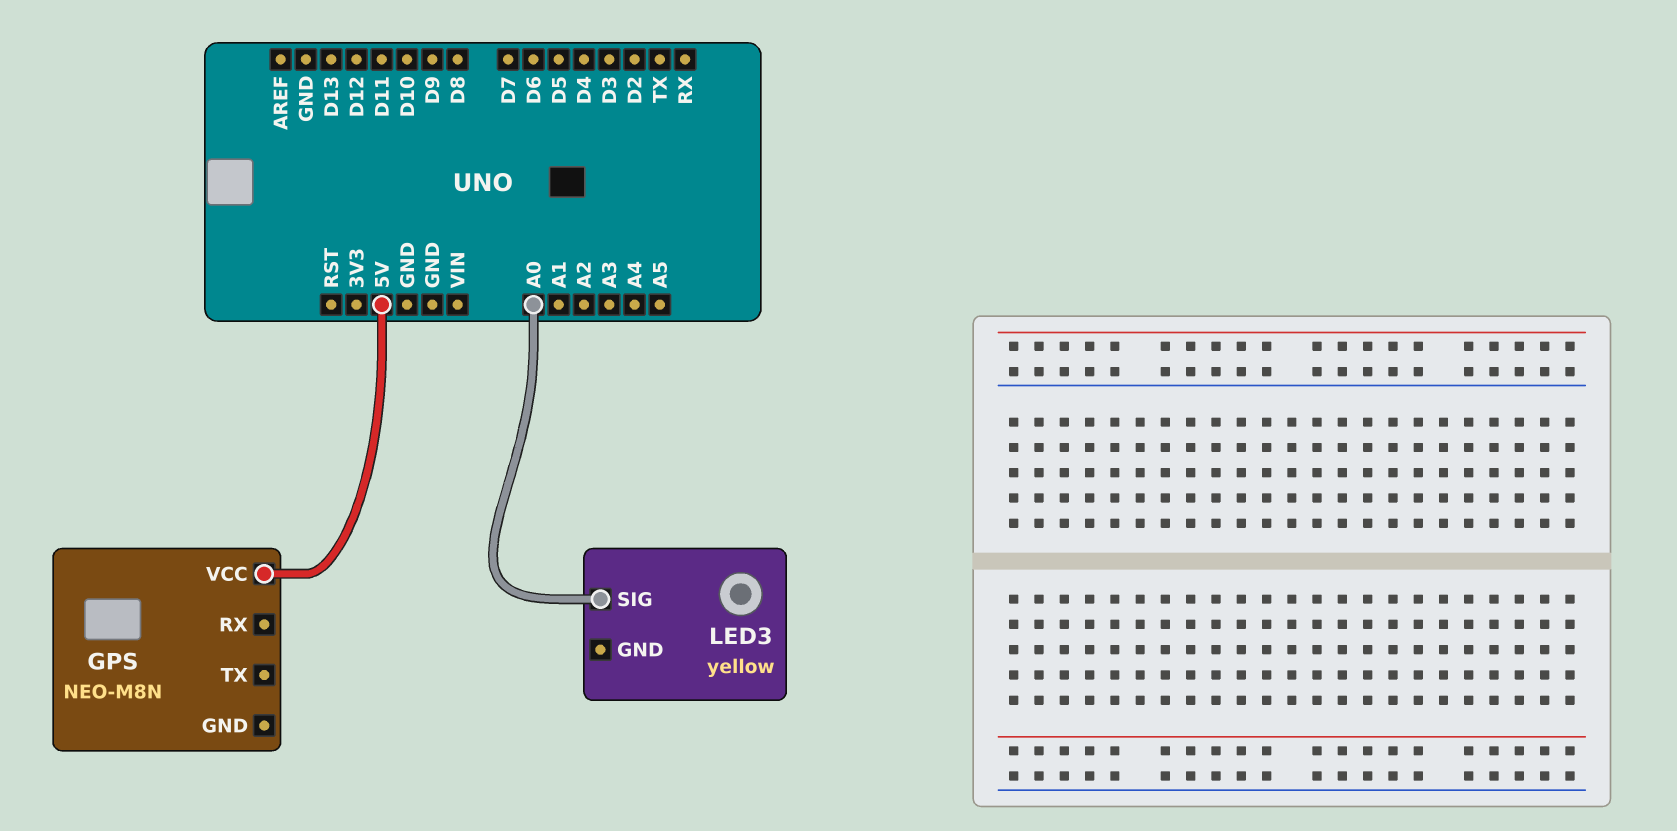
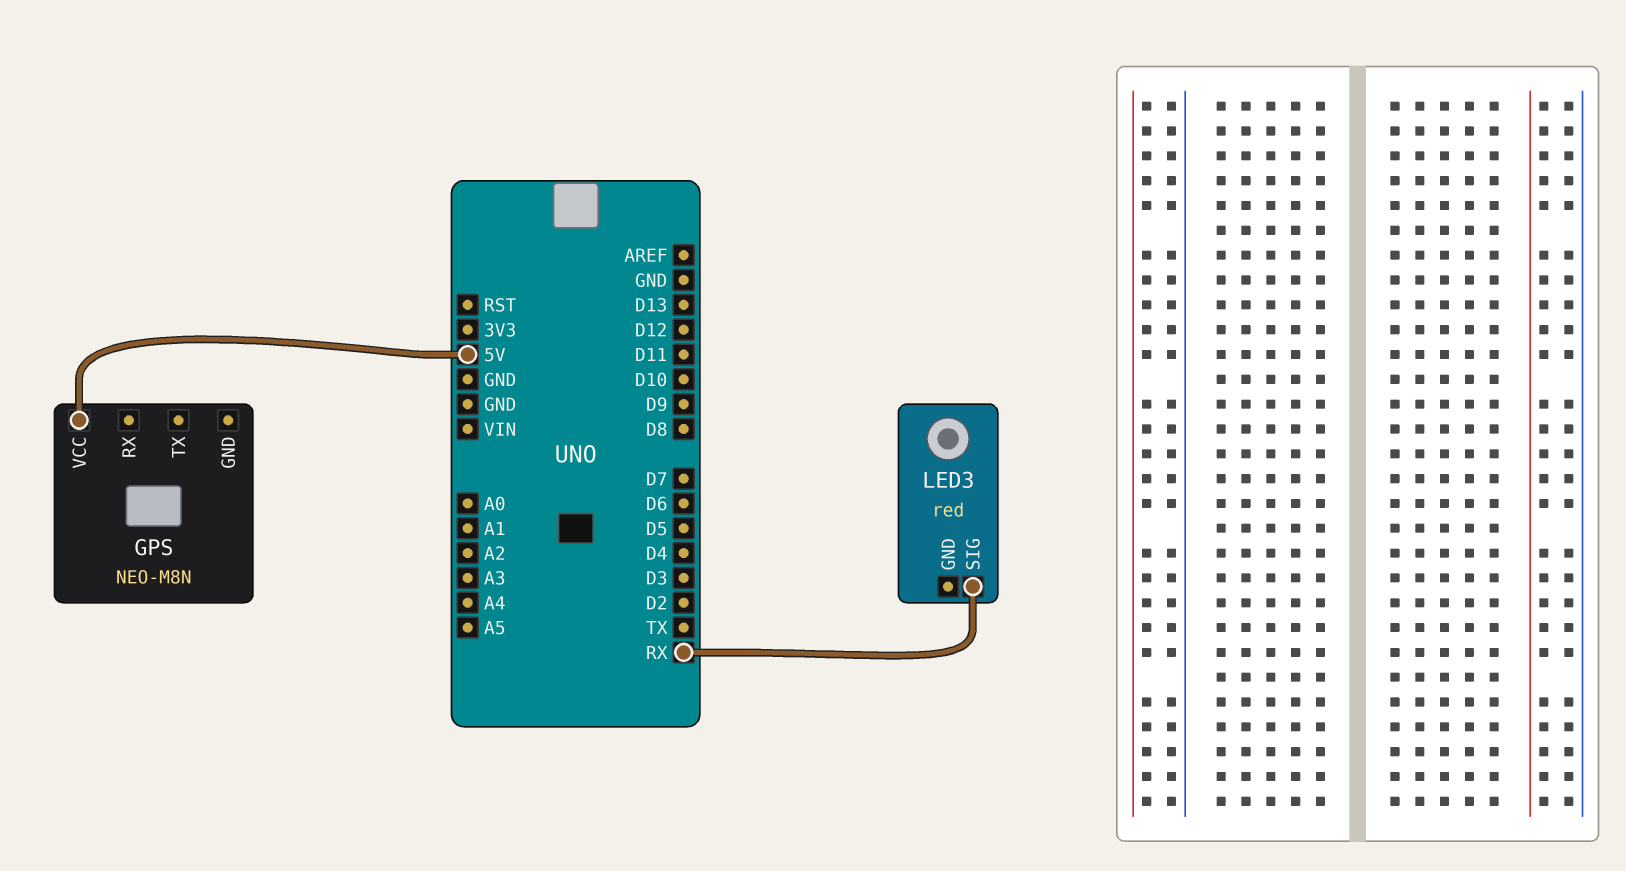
LED3: yellow -> red
LED3 pin SIG: A0 -> RX

